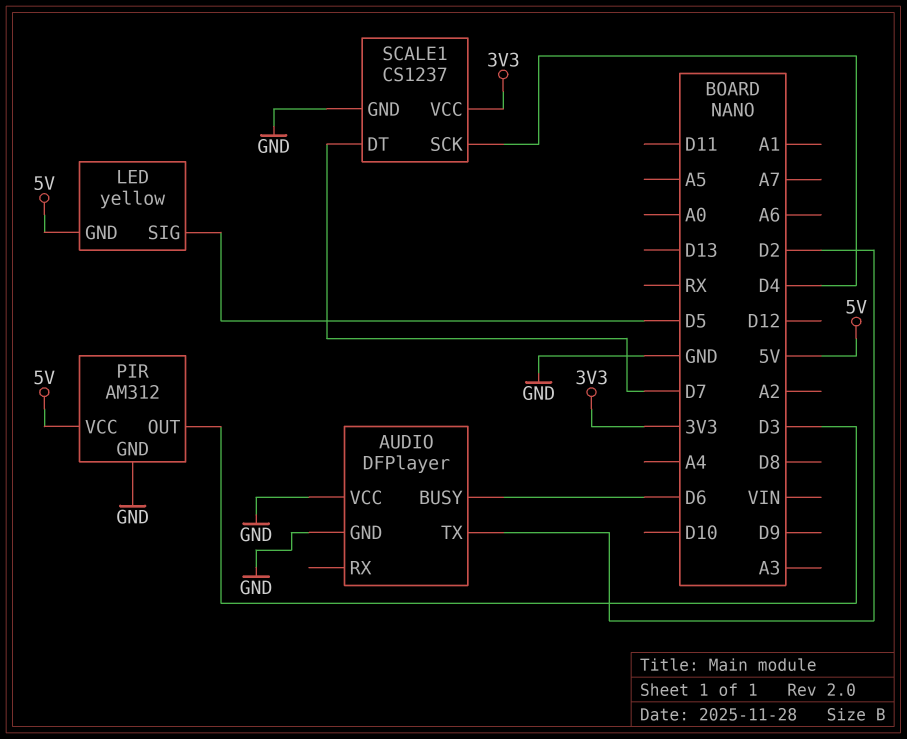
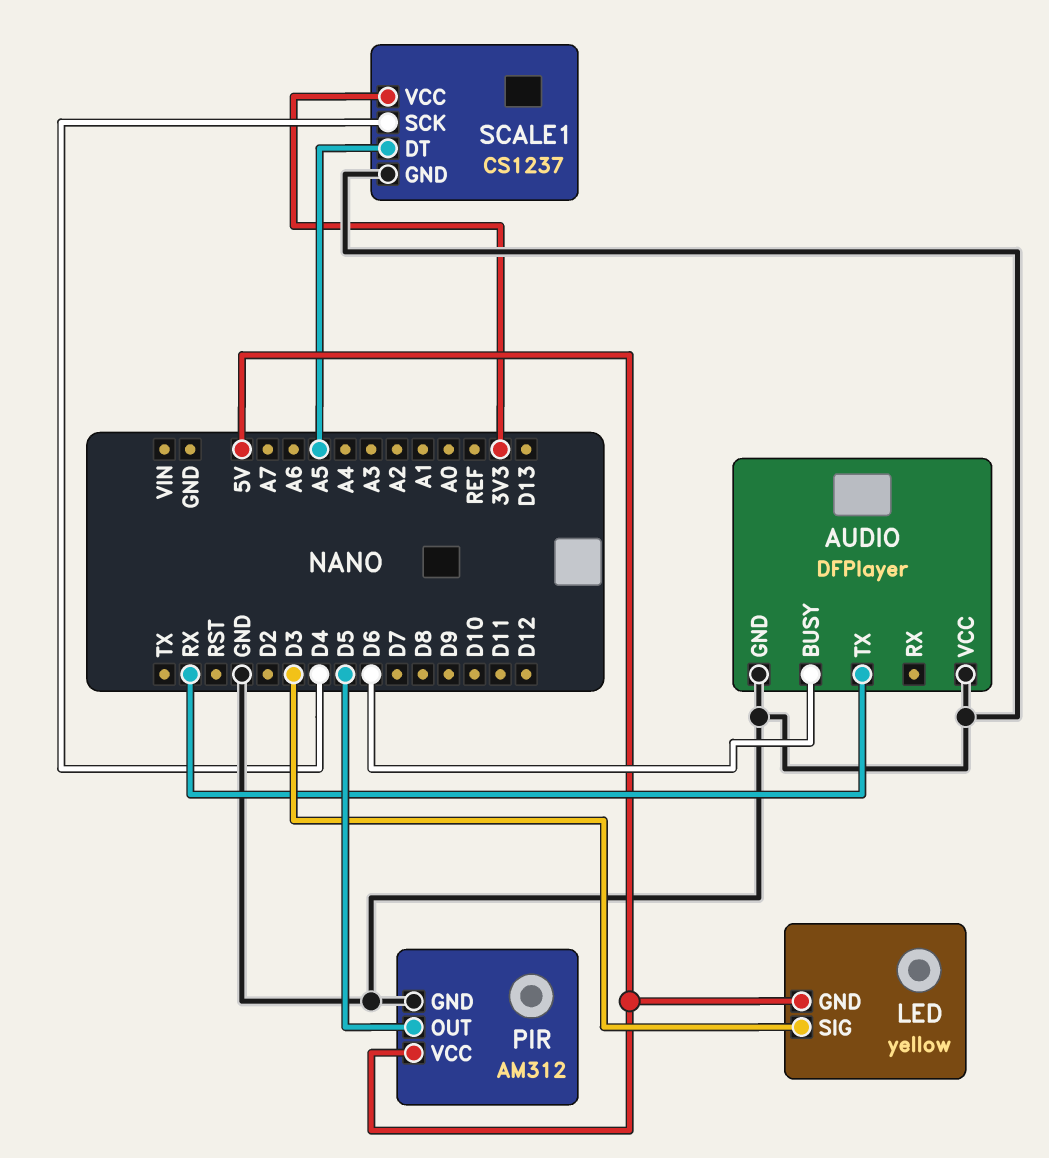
AUDIO pin TX: D2 -> RX
LED pin SIG: D5 -> D3
PIR pin OUT: D3 -> D5
SCALE1 pin DT: D7 -> A5

